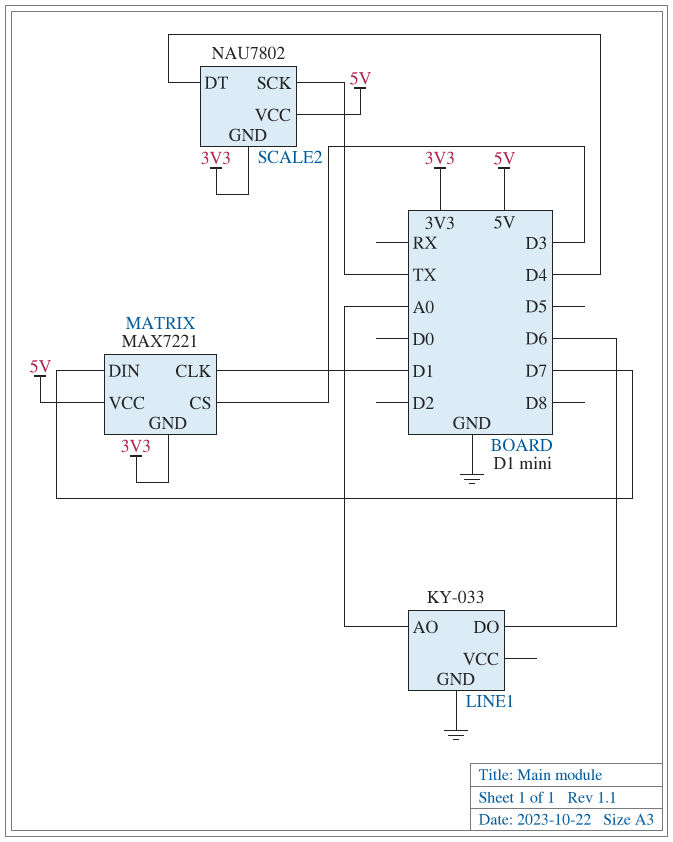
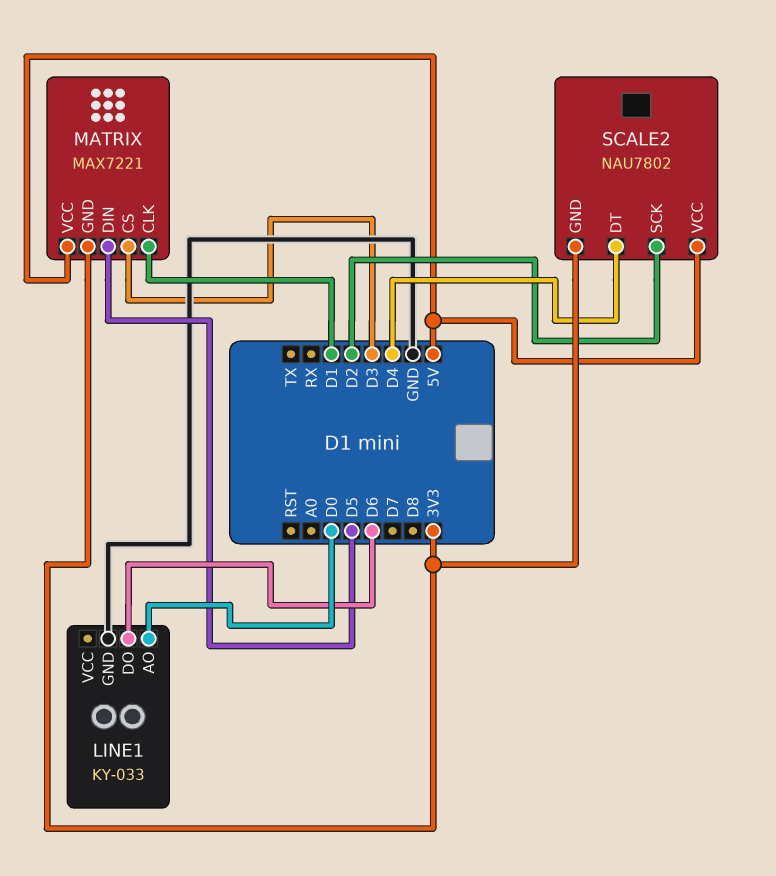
LINE1 pin AO: A0 -> D0
MATRIX pin DIN: D7 -> D5
SCALE2 pin SCK: TX -> D2

